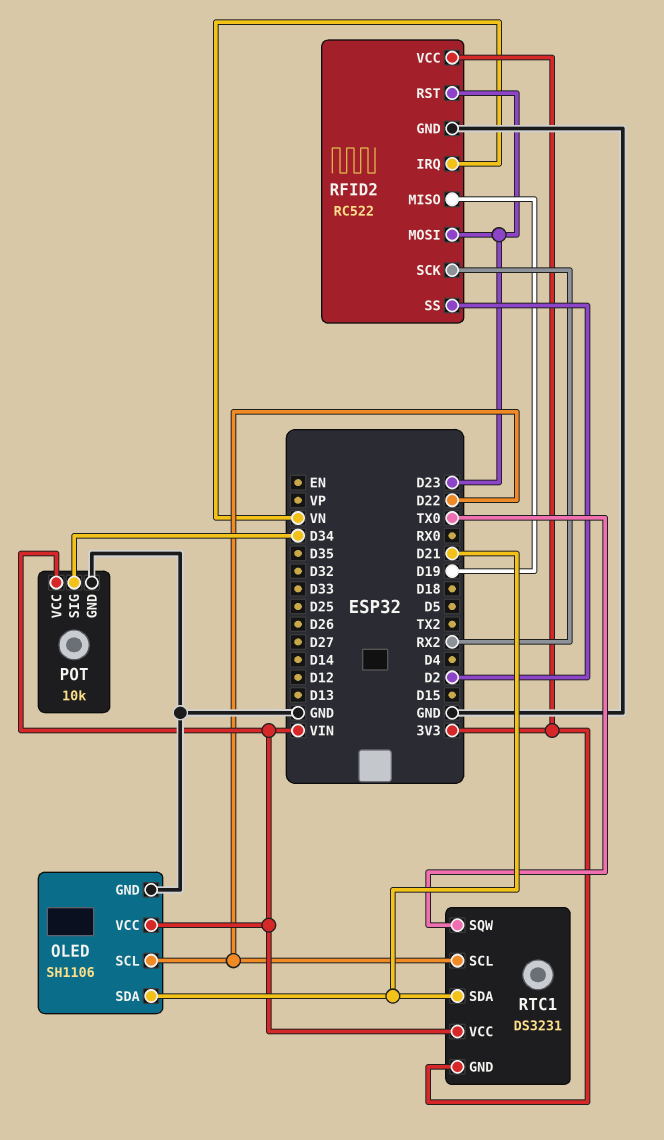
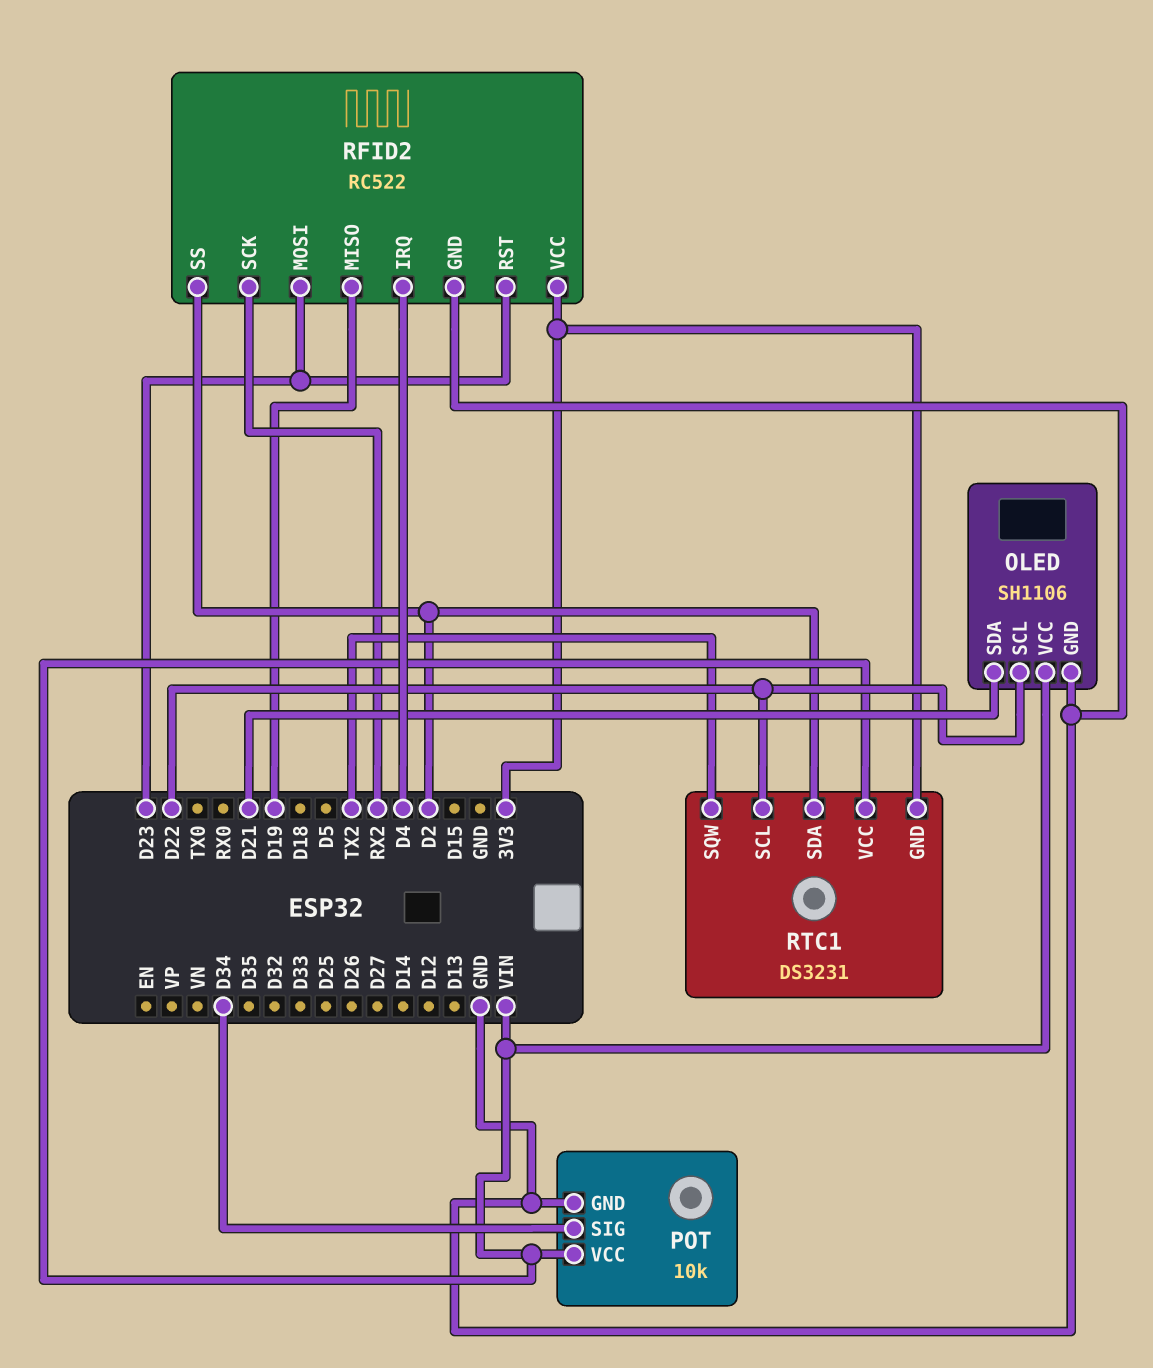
RFID2 pin IRQ: VN -> D4
RTC1 pin SDA: D21 -> D2
RTC1 pin SQW: TX0 -> TX2

